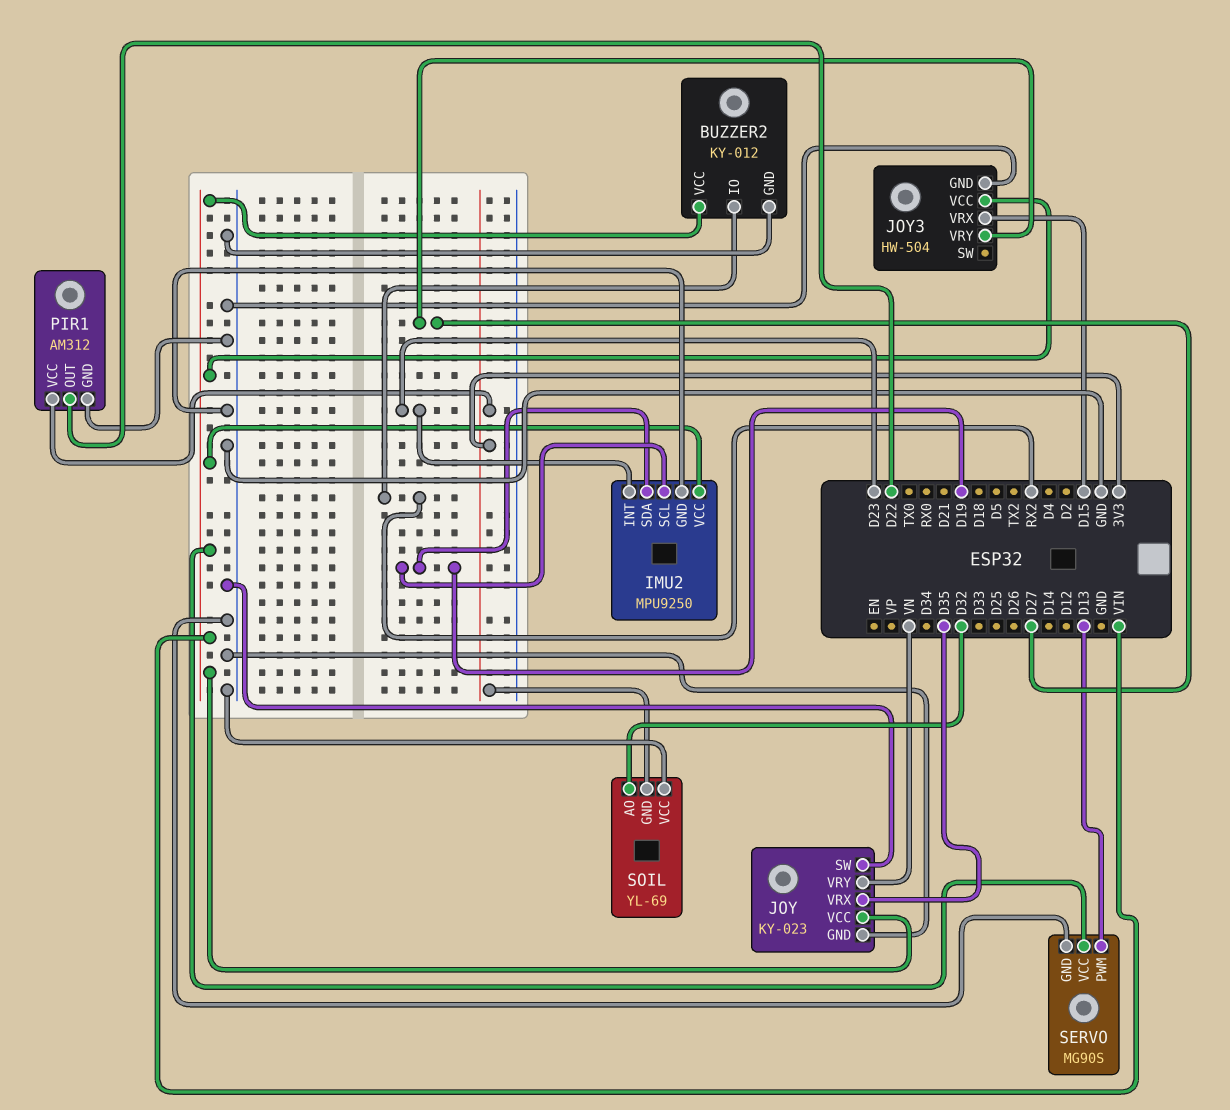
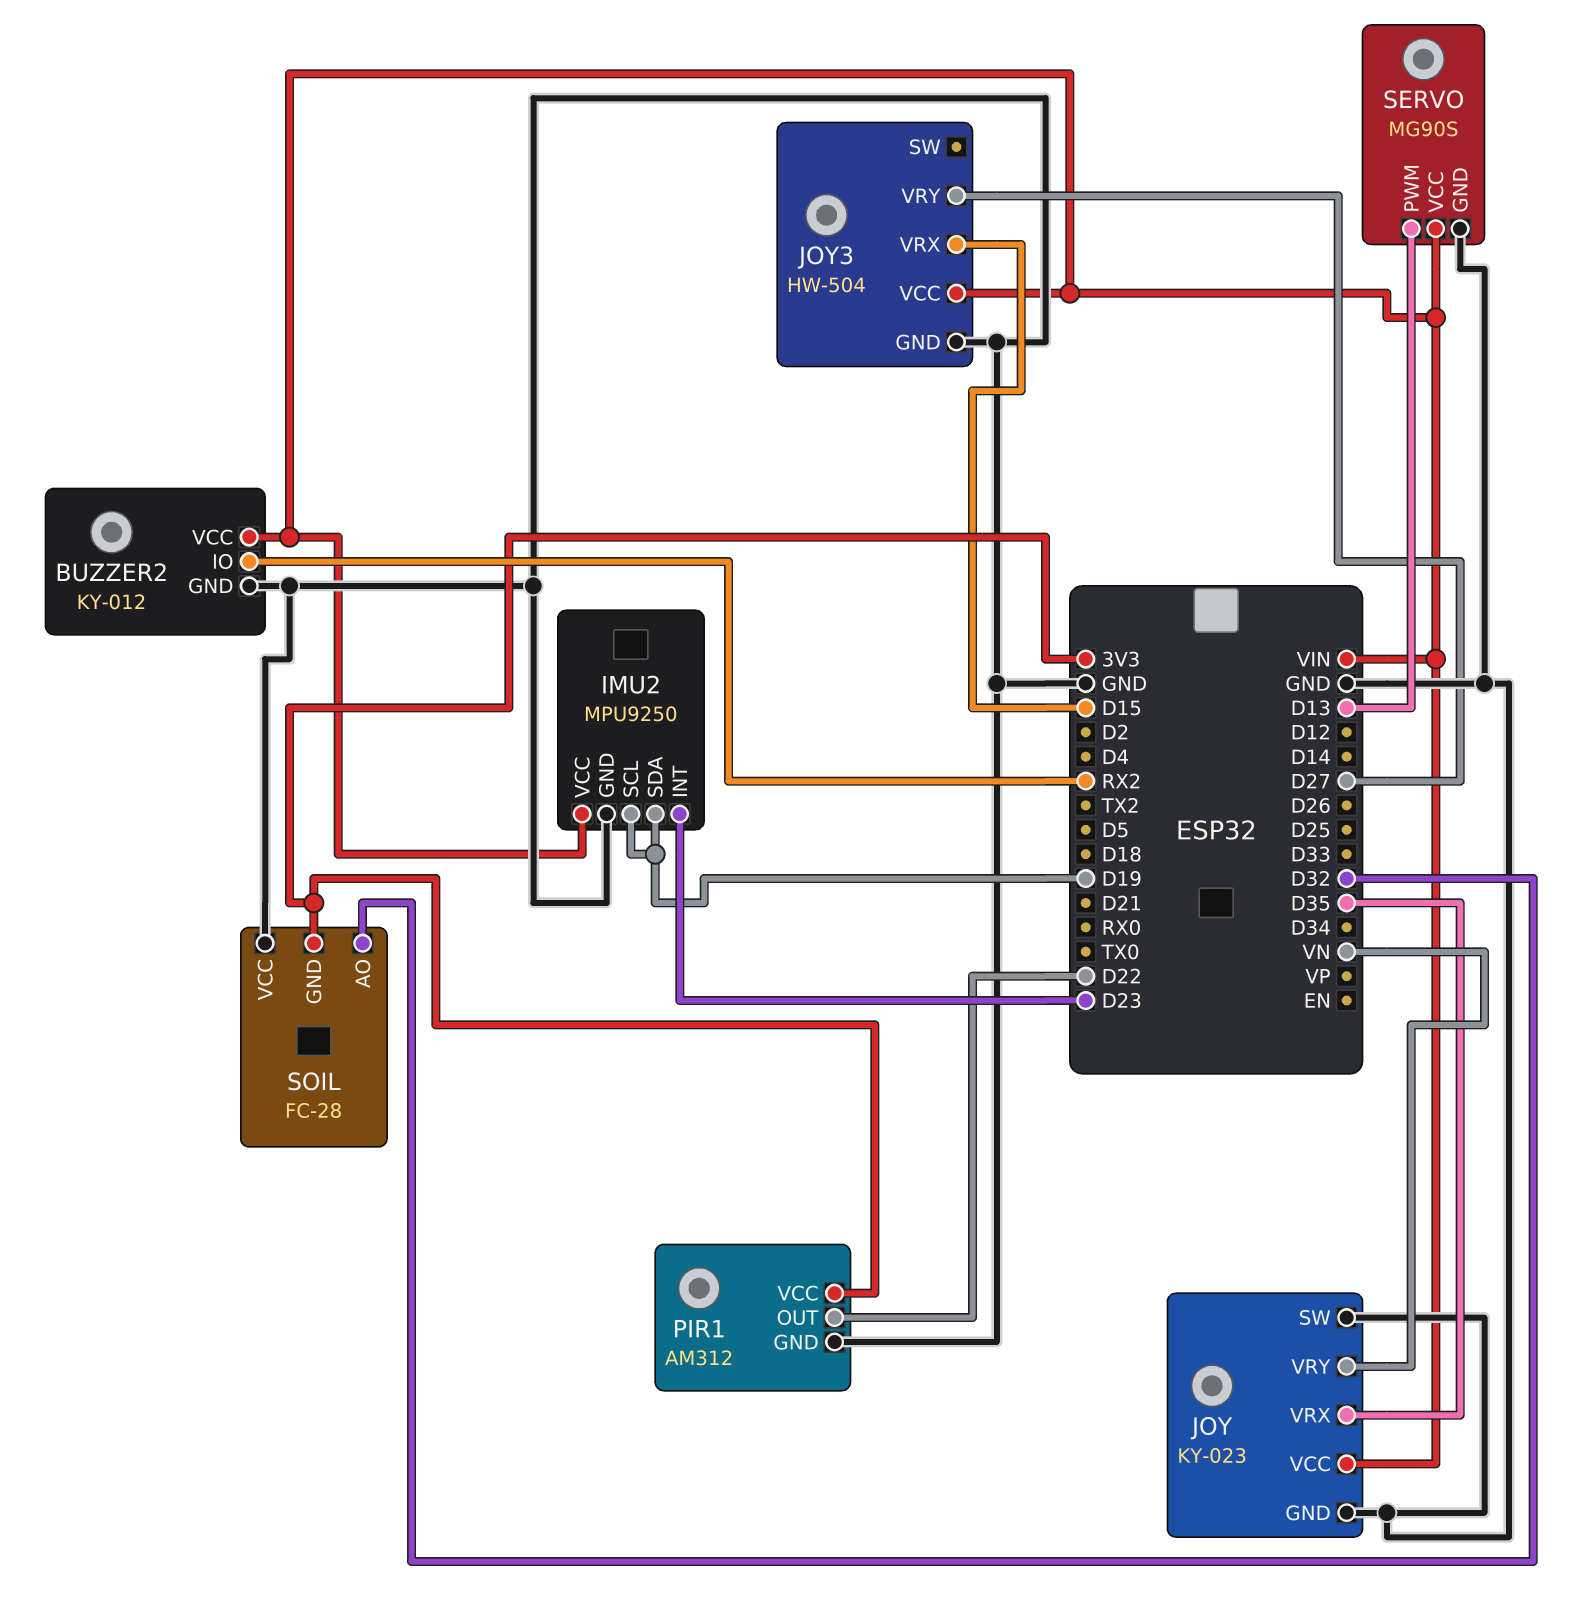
SOIL: YL-69 -> FC-28

